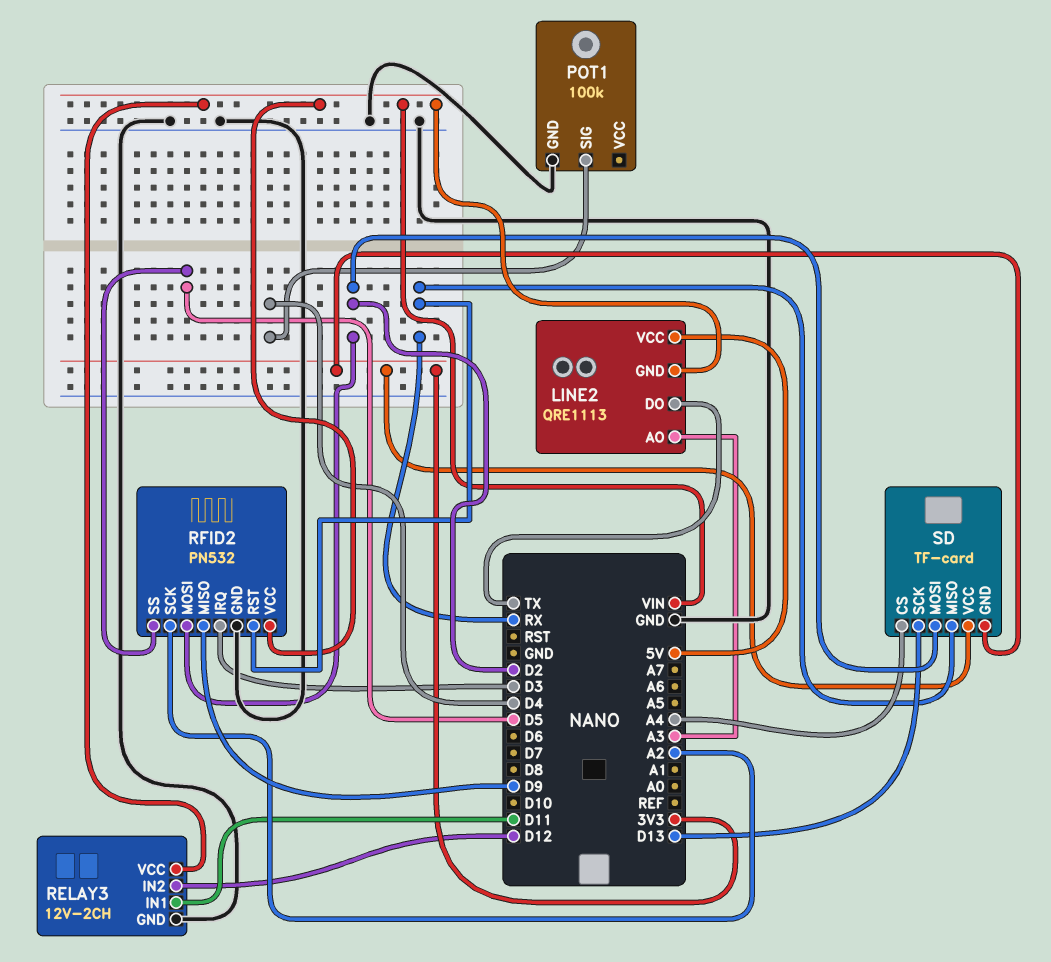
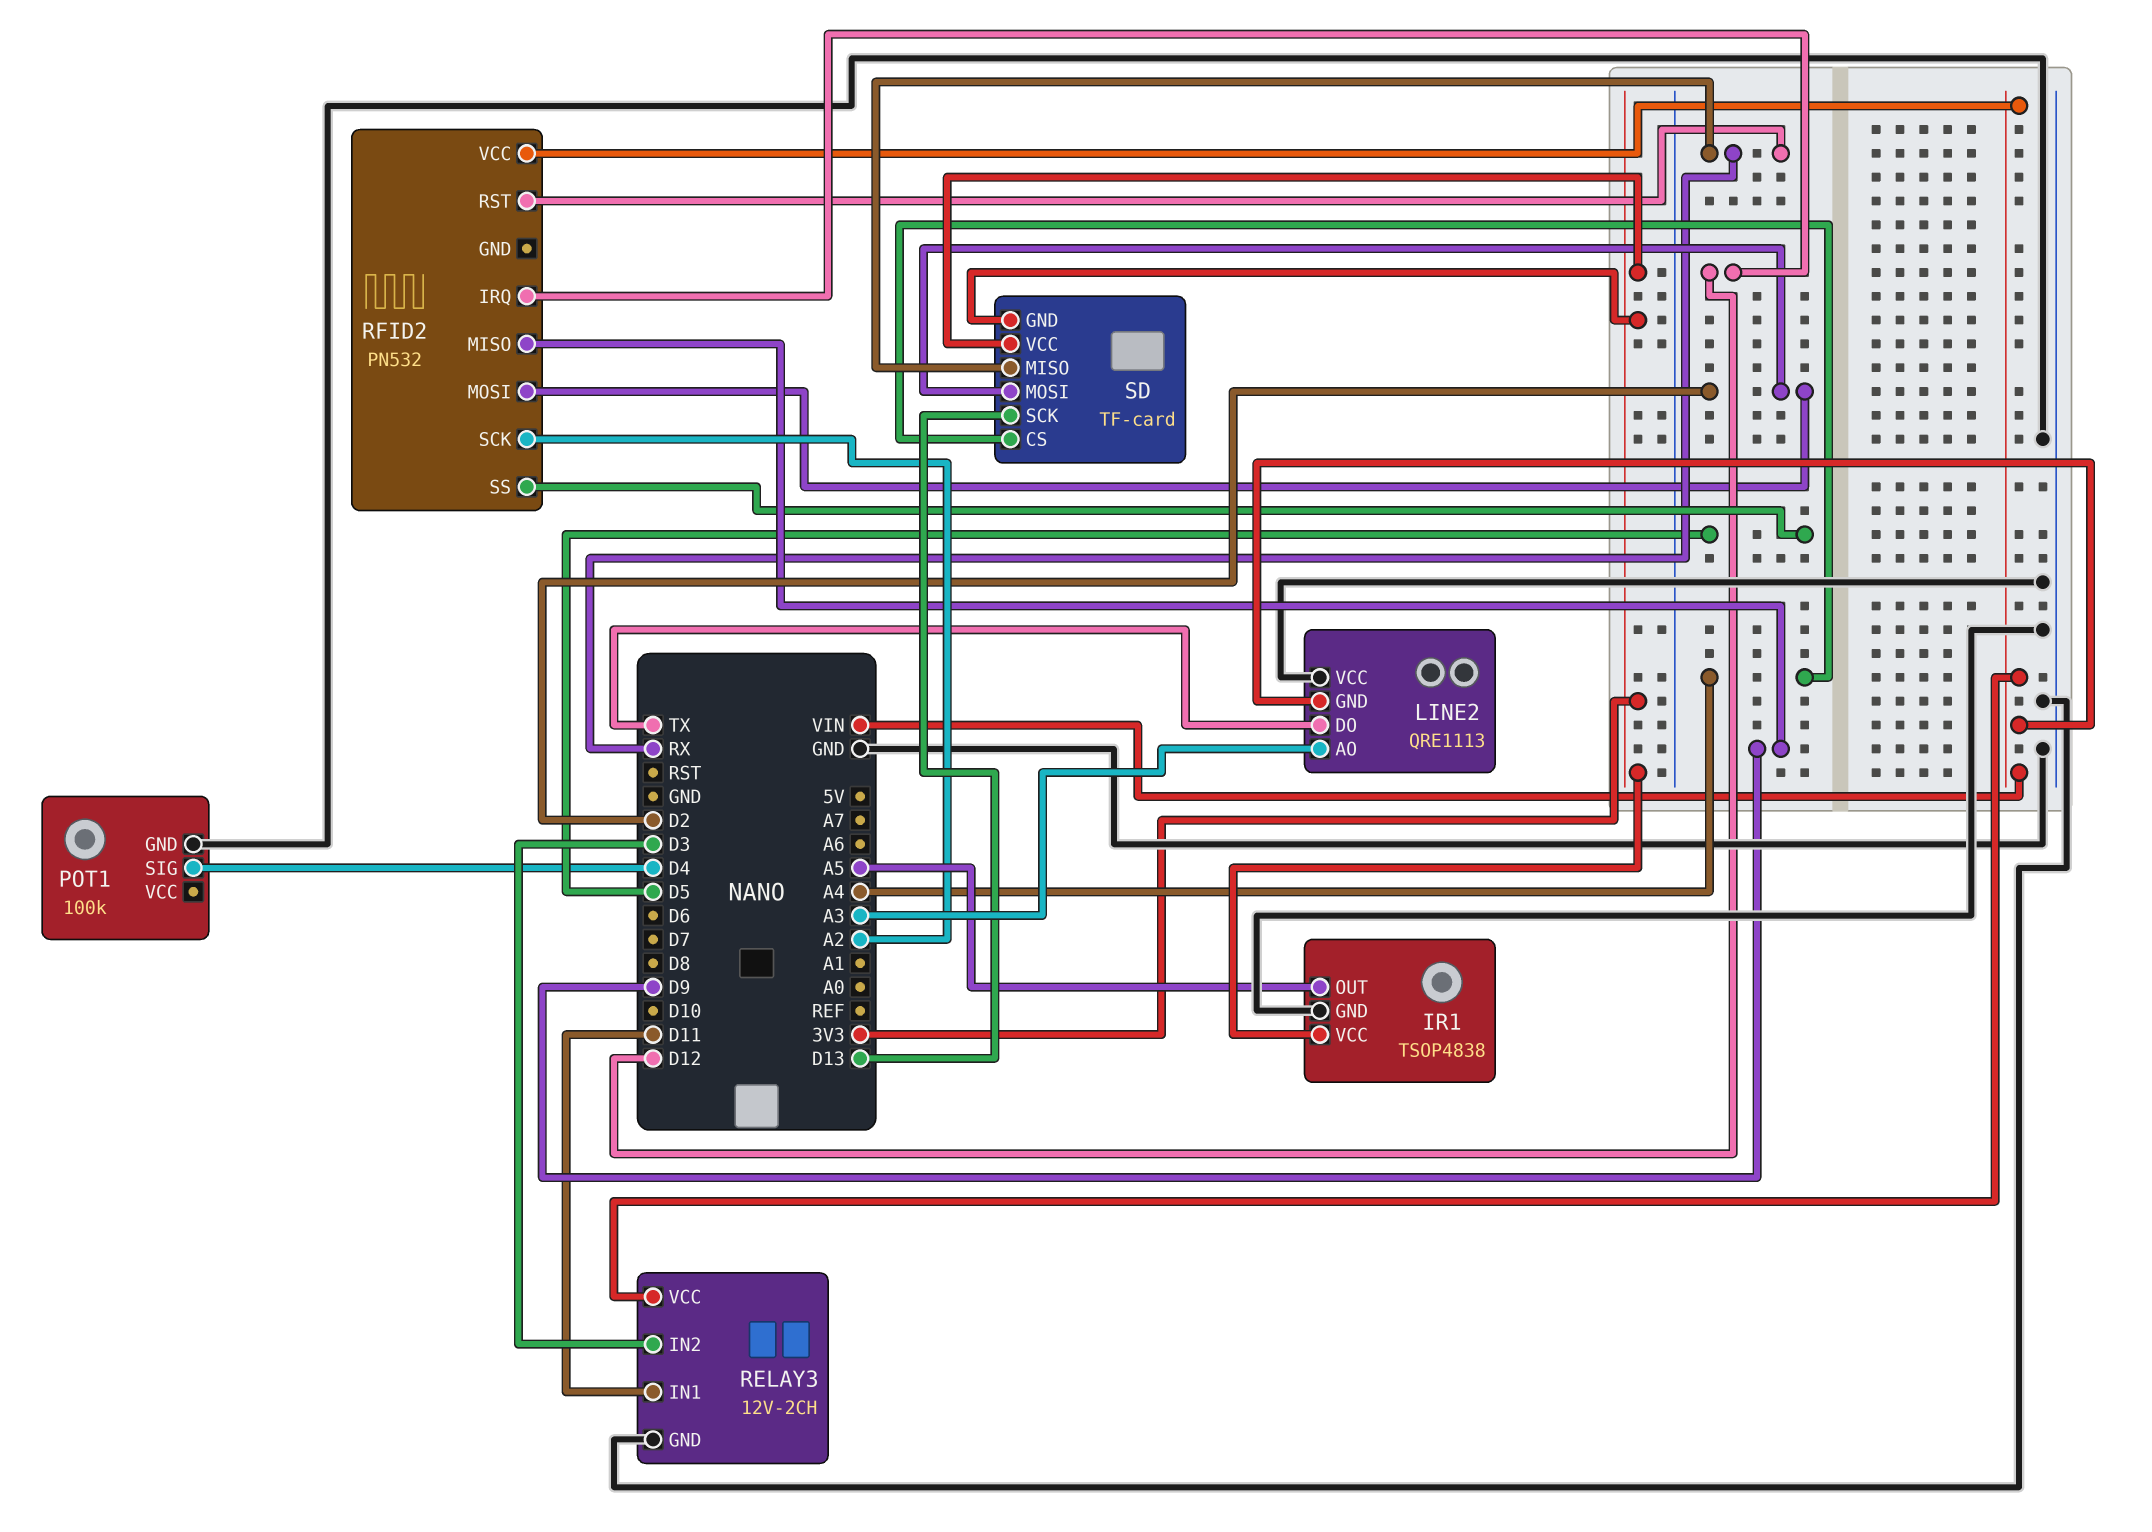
IR1: none -> TSOP4838
IR1 pin GND: none -> GND
IR1 pin OUT: none -> A5
IR1 pin VCC: none -> 3V3
LINE2 pin VCC: 5V -> GND
RELAY3 pin IN2: D12 -> D3
RFID2 pin GND: GND -> none
RFID2 pin IRQ: D3 -> D12

